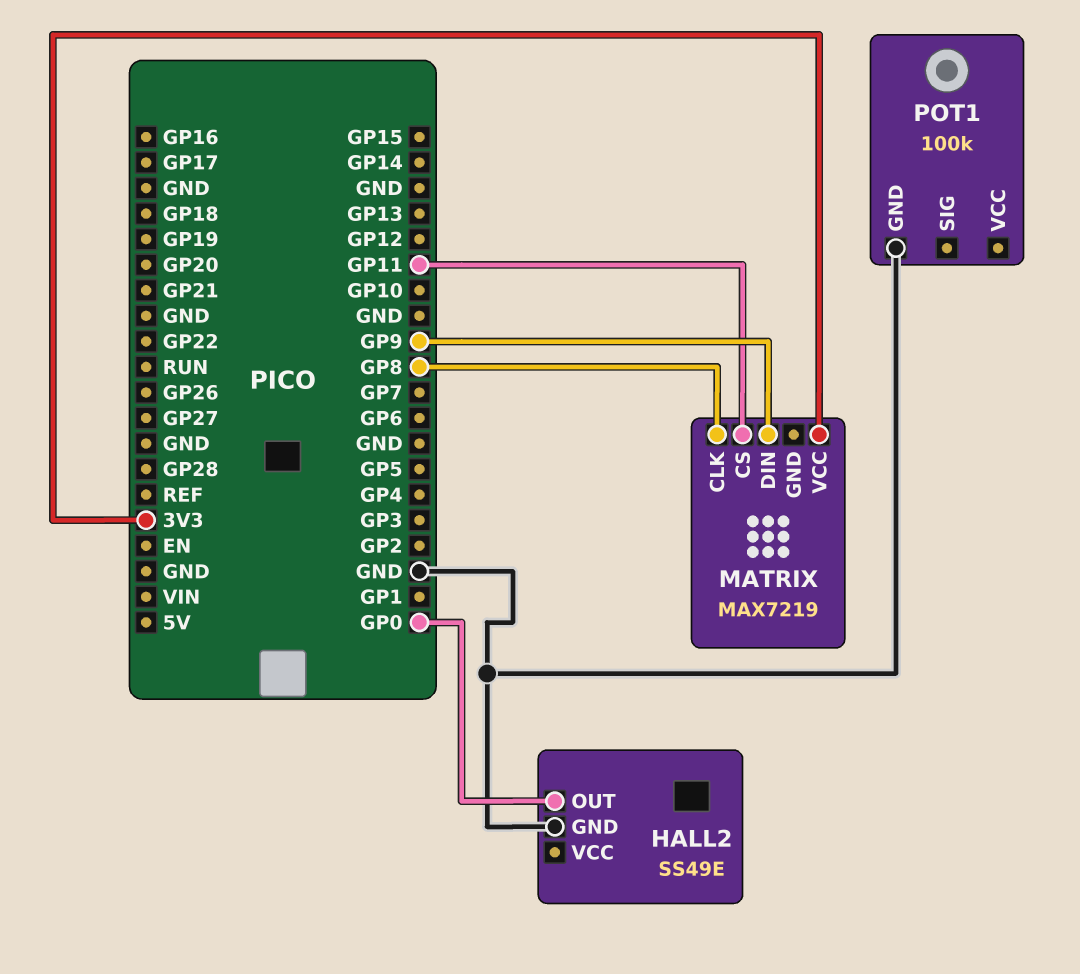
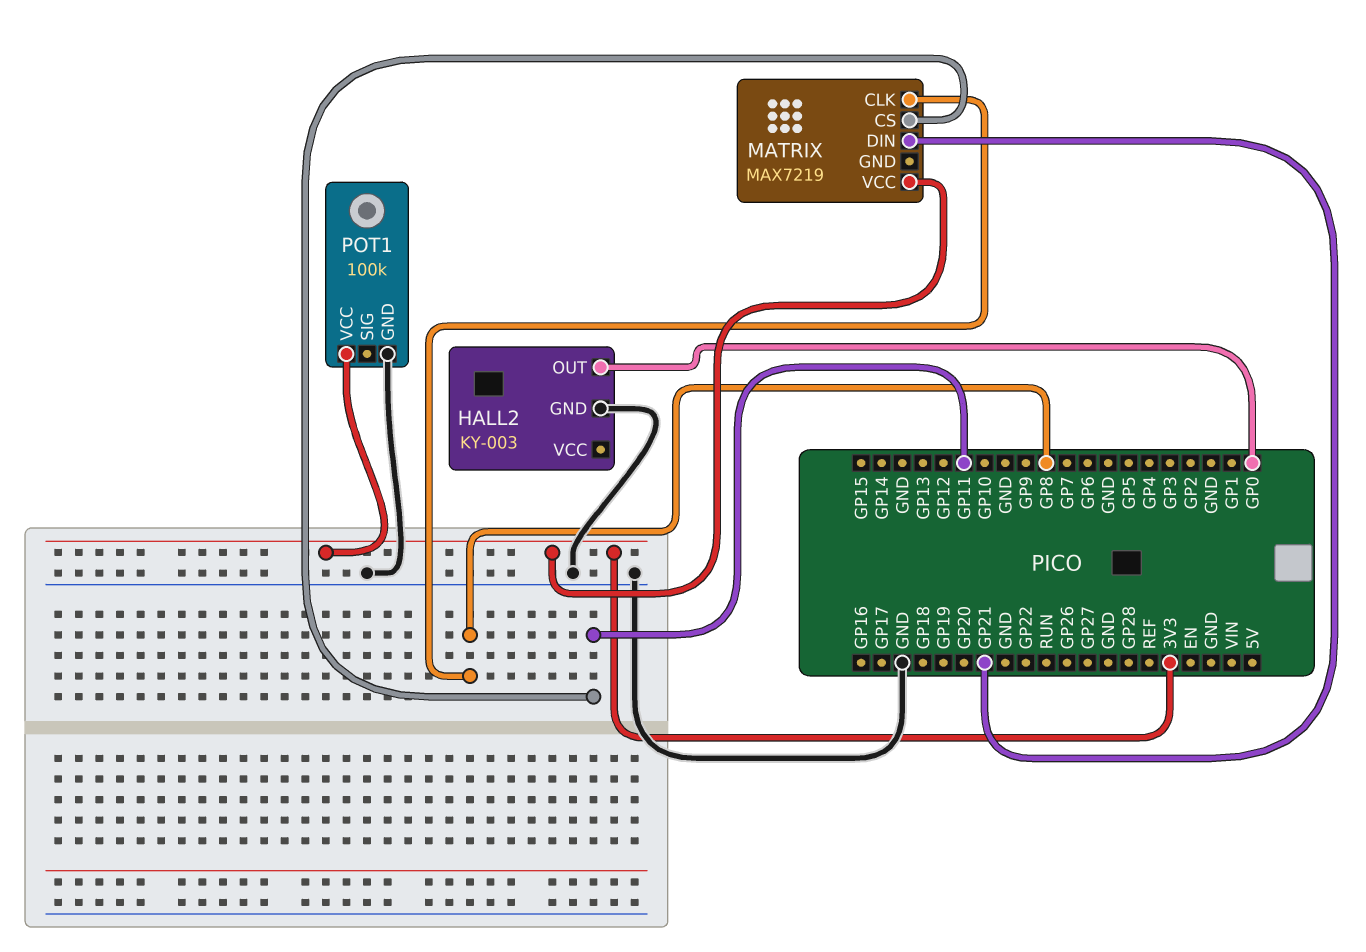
HALL2: SS49E -> KY-003
MATRIX pin DIN: GP9 -> GP21
POT1 pin VCC: none -> 3V3

